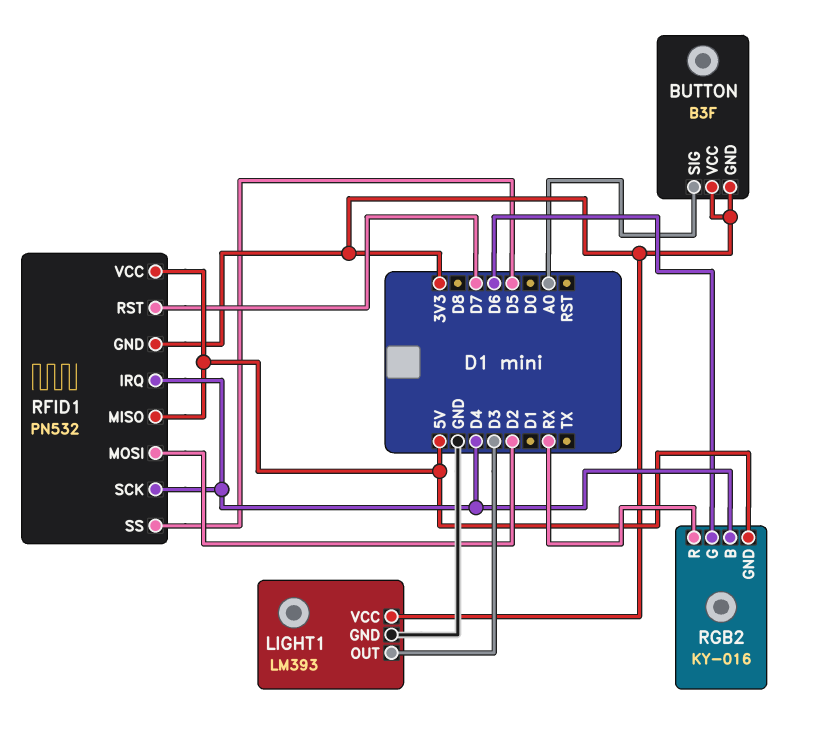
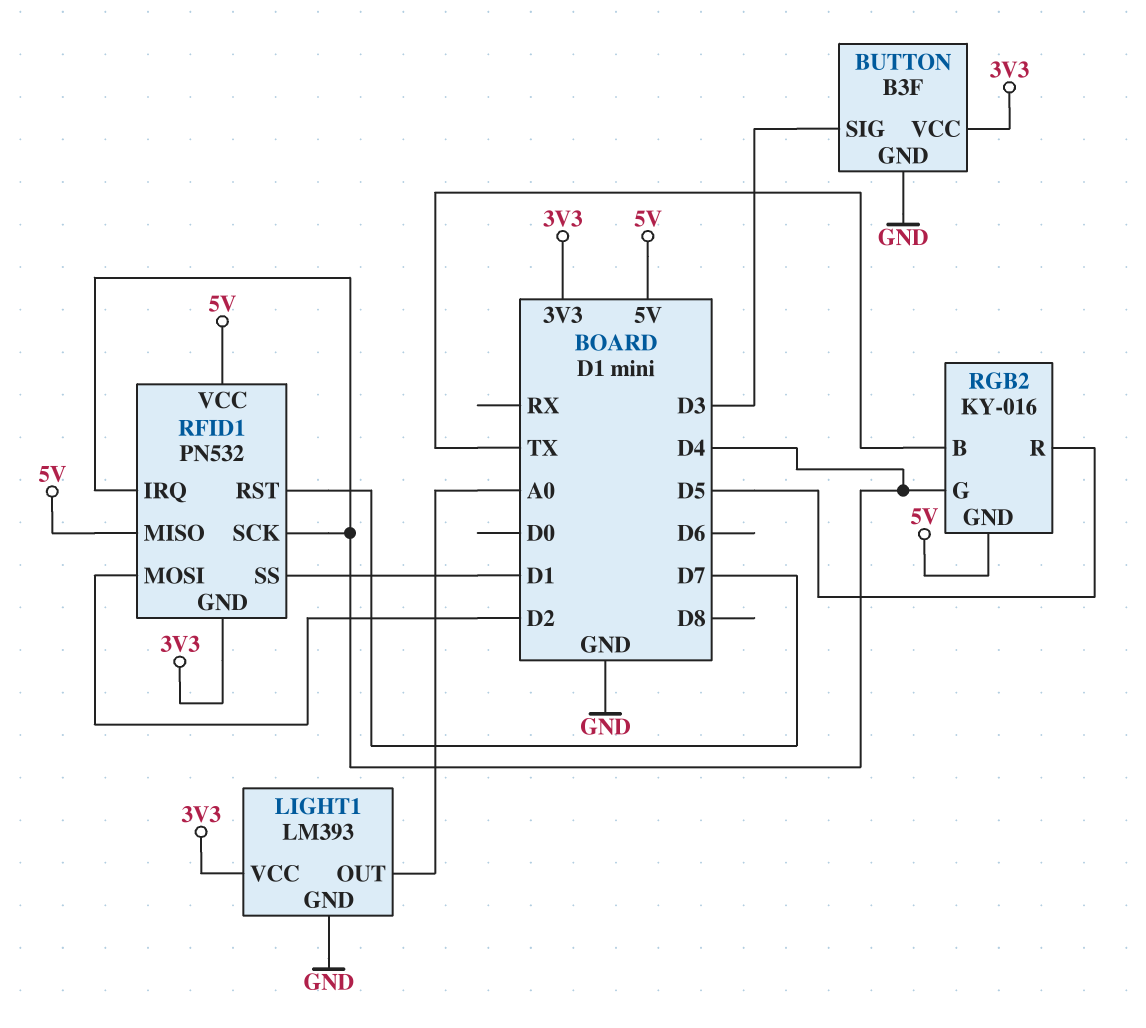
BUTTON pin GND: 3V3 -> GND
BUTTON pin SIG: A0 -> D3
LIGHT1 pin OUT: D3 -> A0
RFID1 pin SS: D5 -> D1
RGB2 pin B: D4 -> TX
RGB2 pin G: D6 -> D4
RGB2 pin R: RX -> D5

